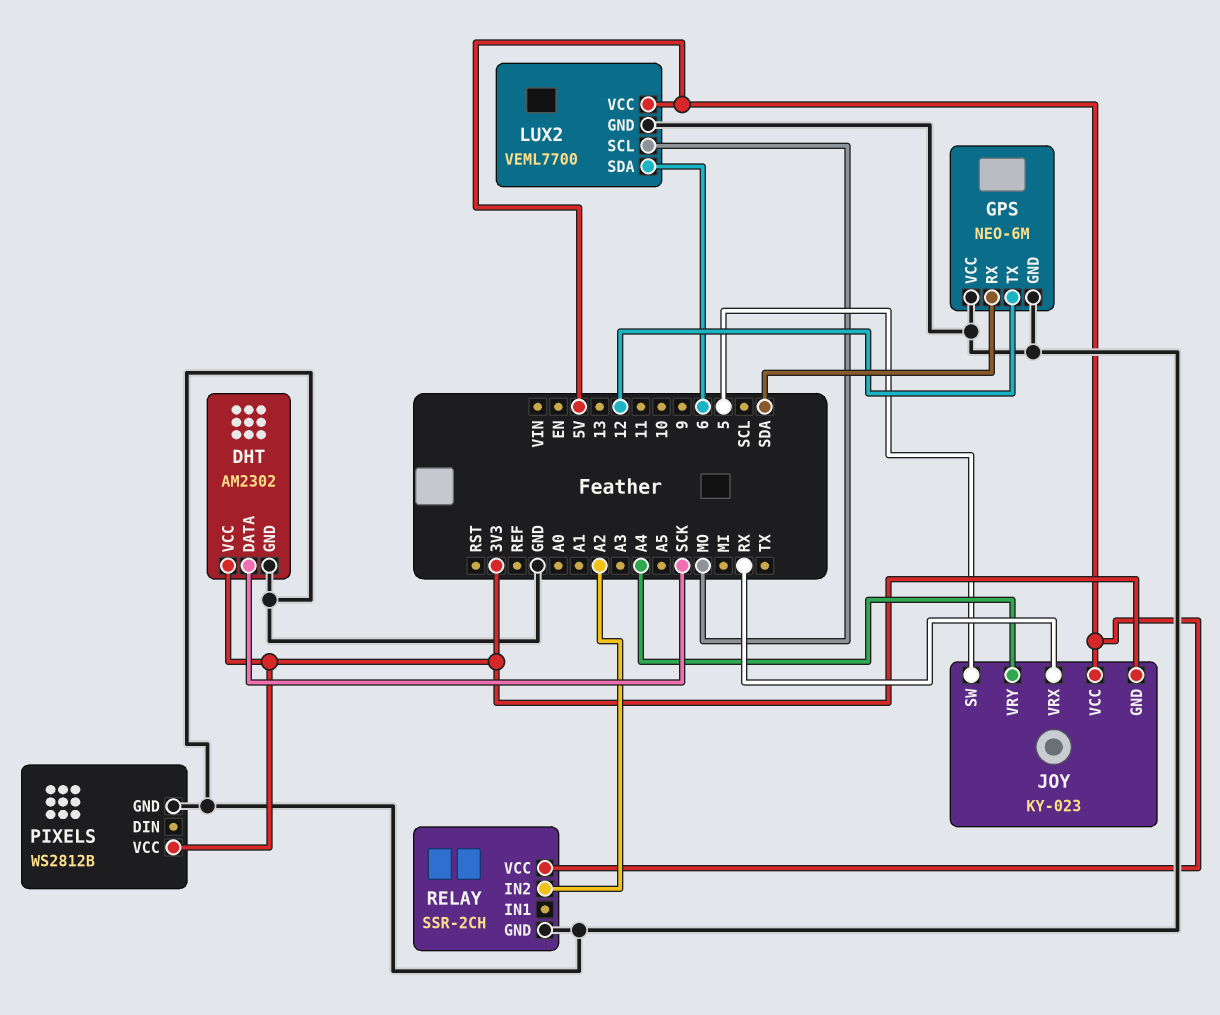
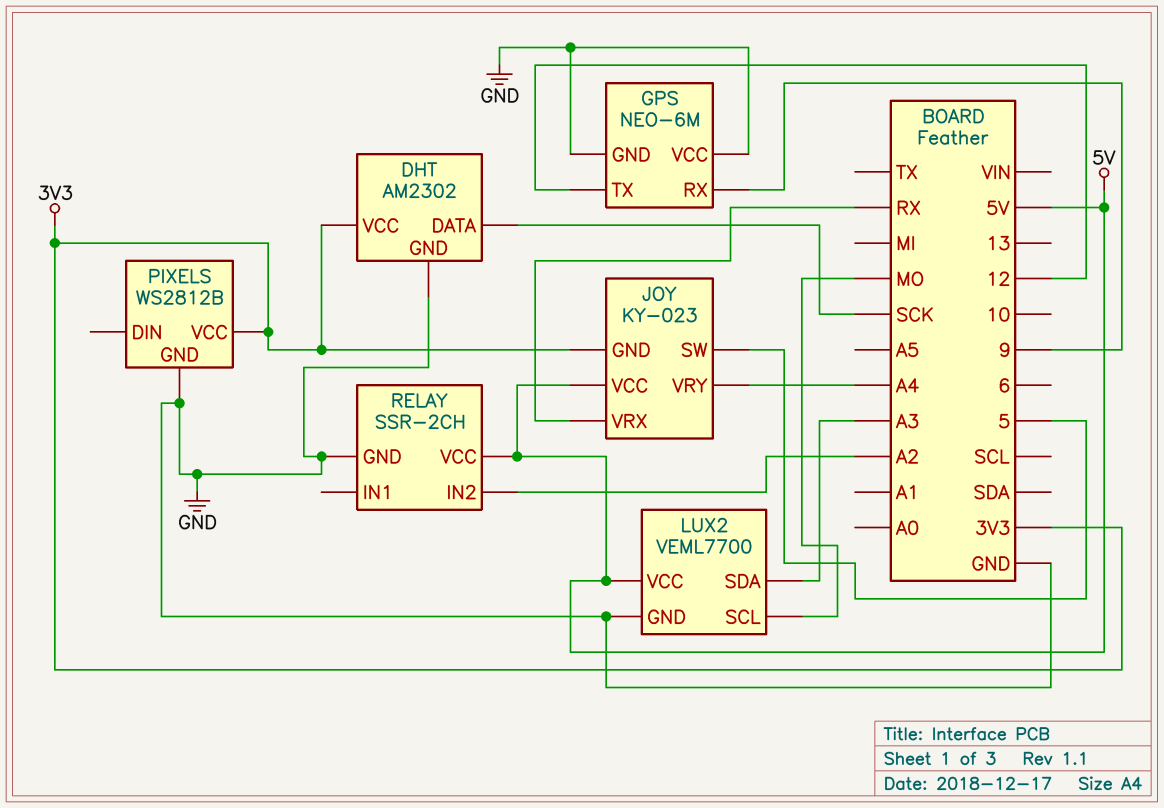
GPS pin RX: SDA -> 9
LUX2 pin SDA: 6 -> A3

